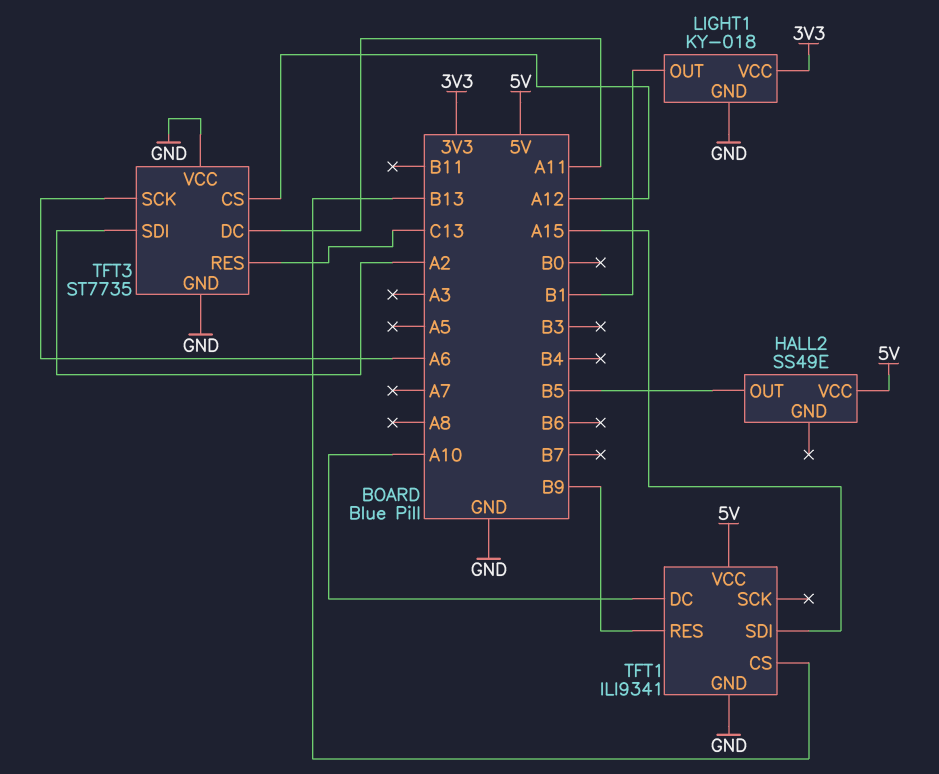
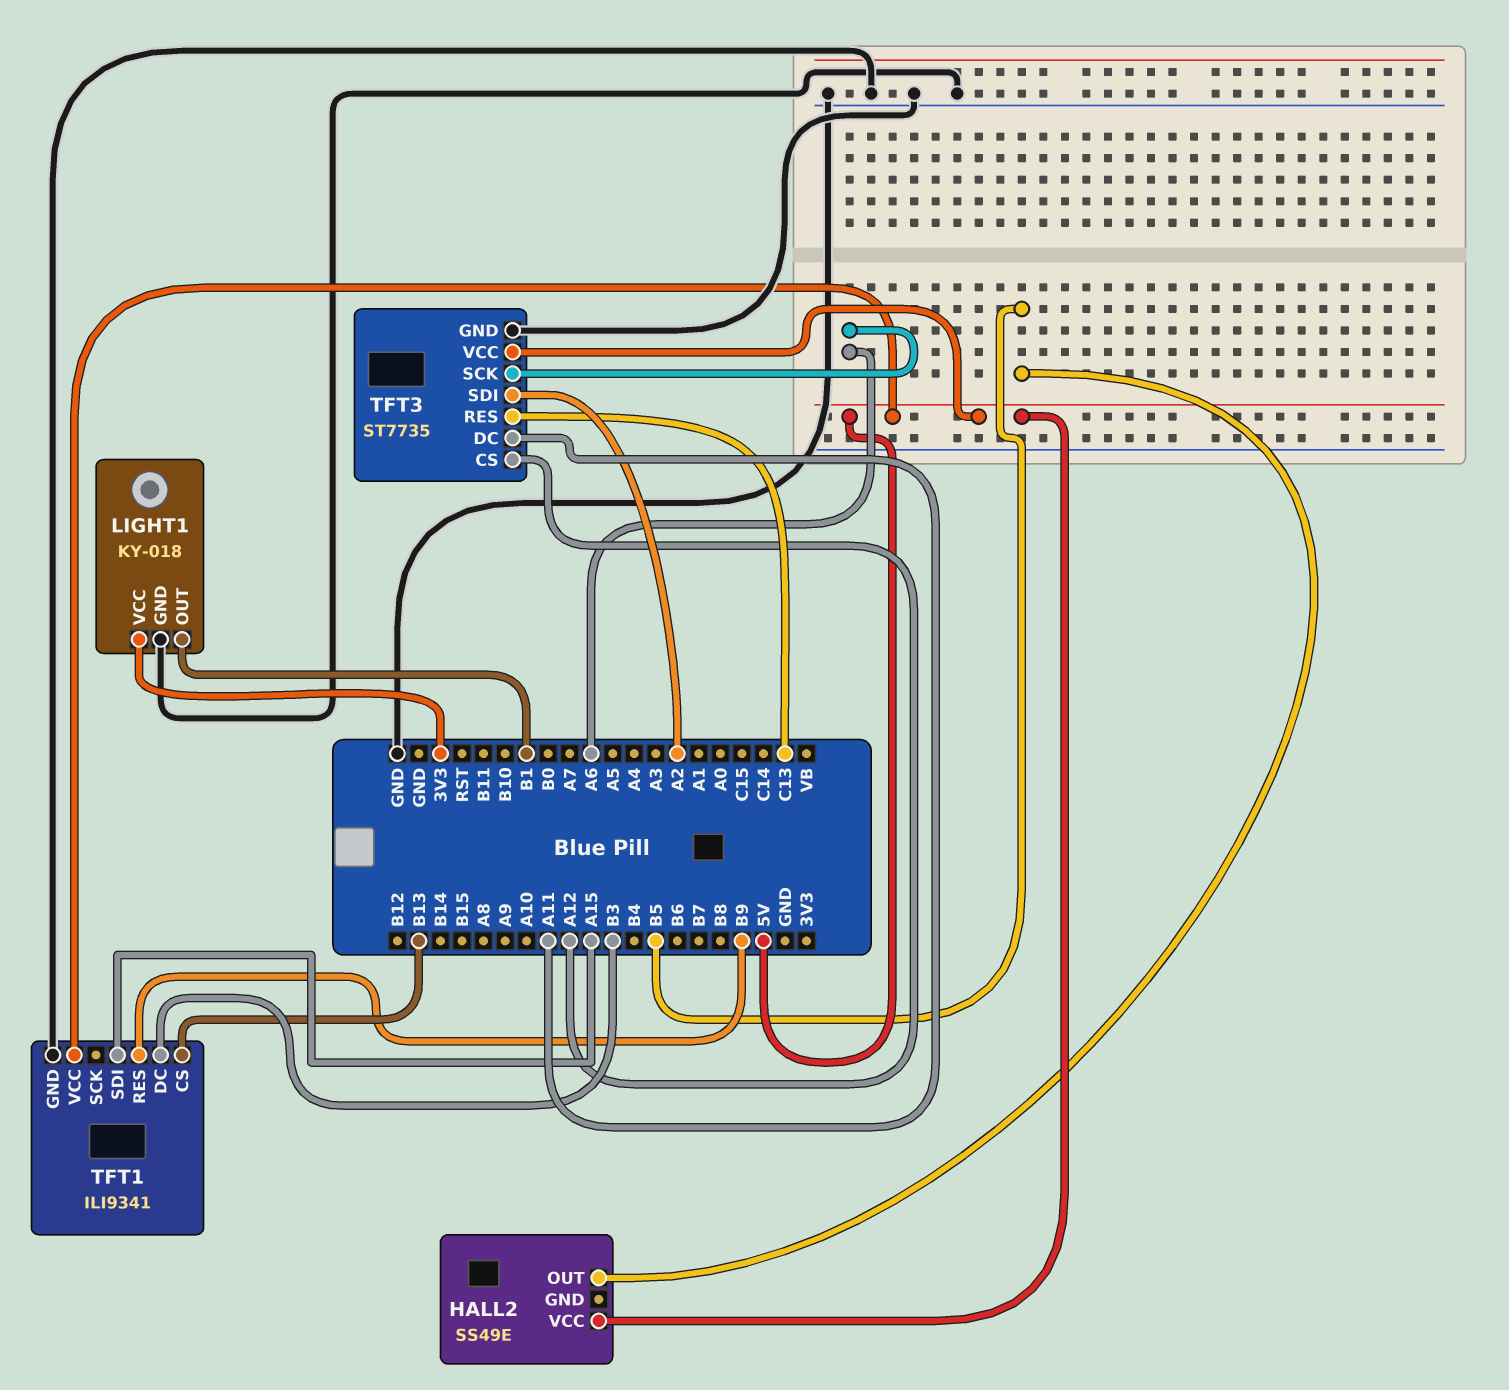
TFT1 pin DC: A10 -> B3
TFT3 pin VCC: GND -> 5V

